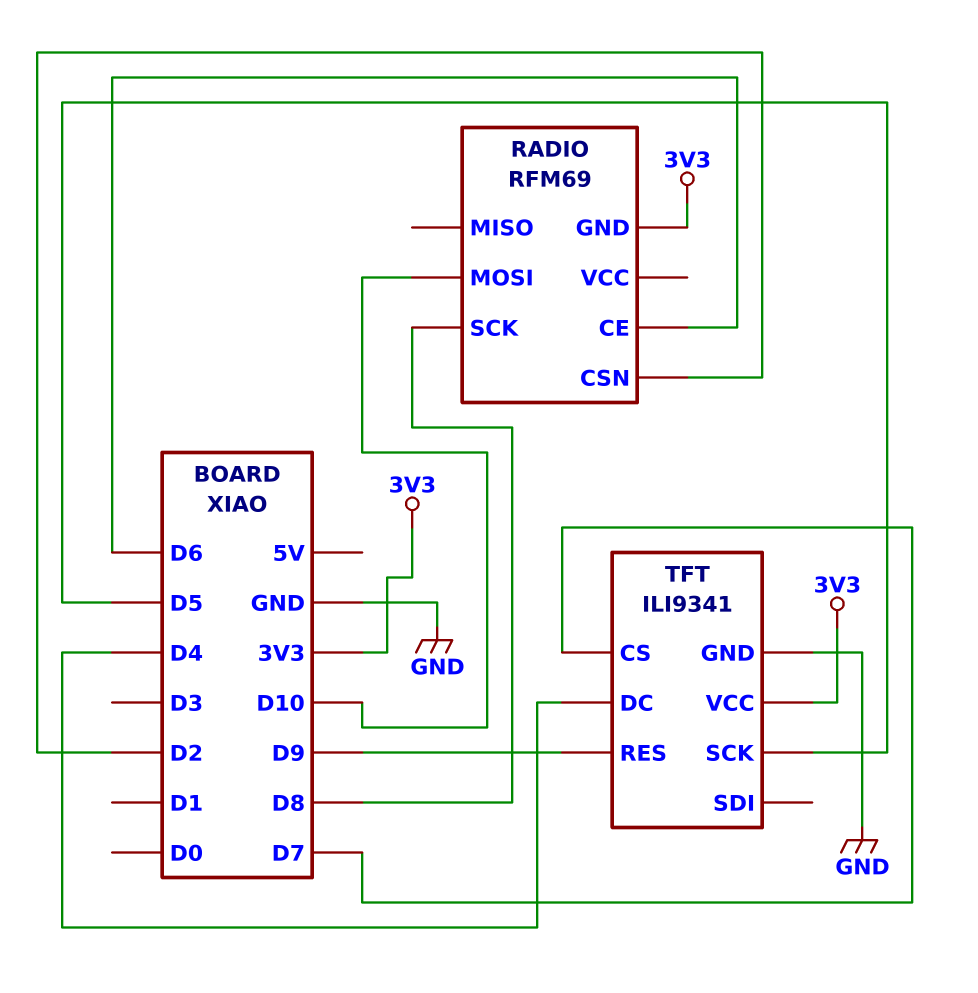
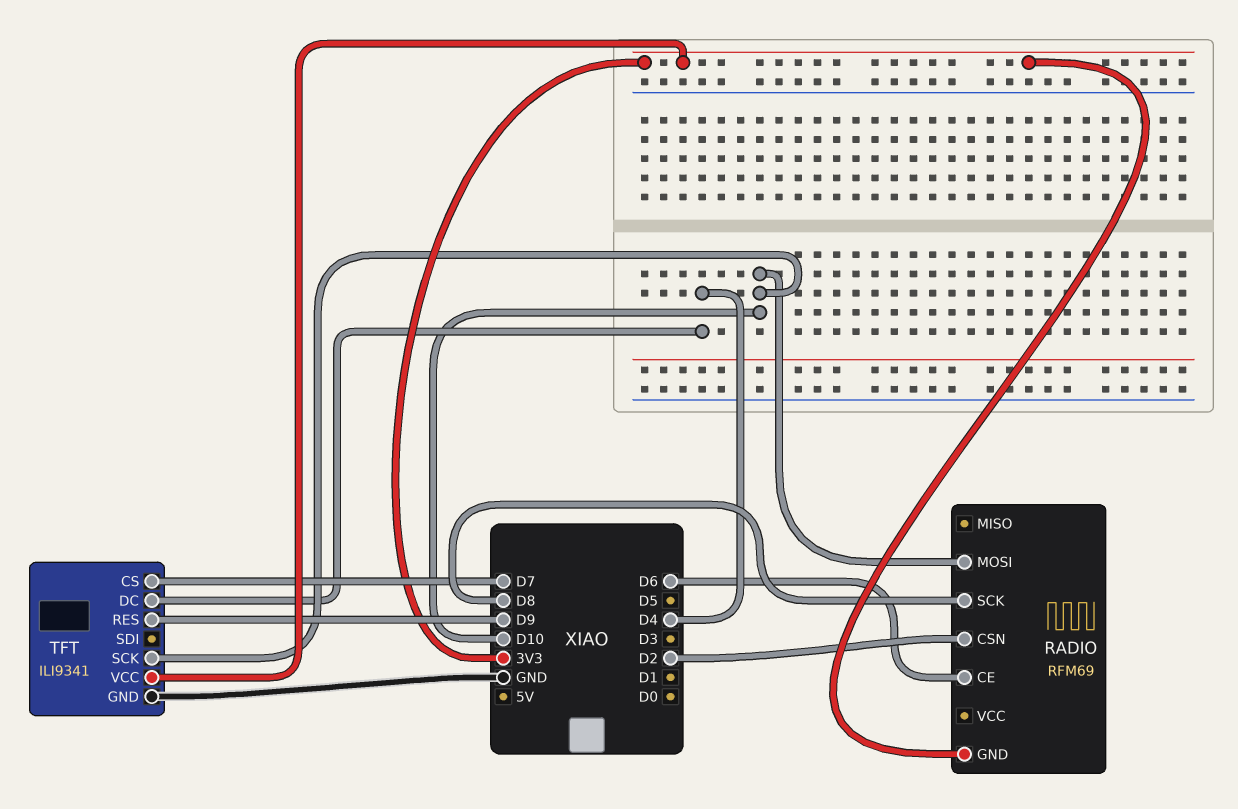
TFT pin SCK: D5 -> D10

